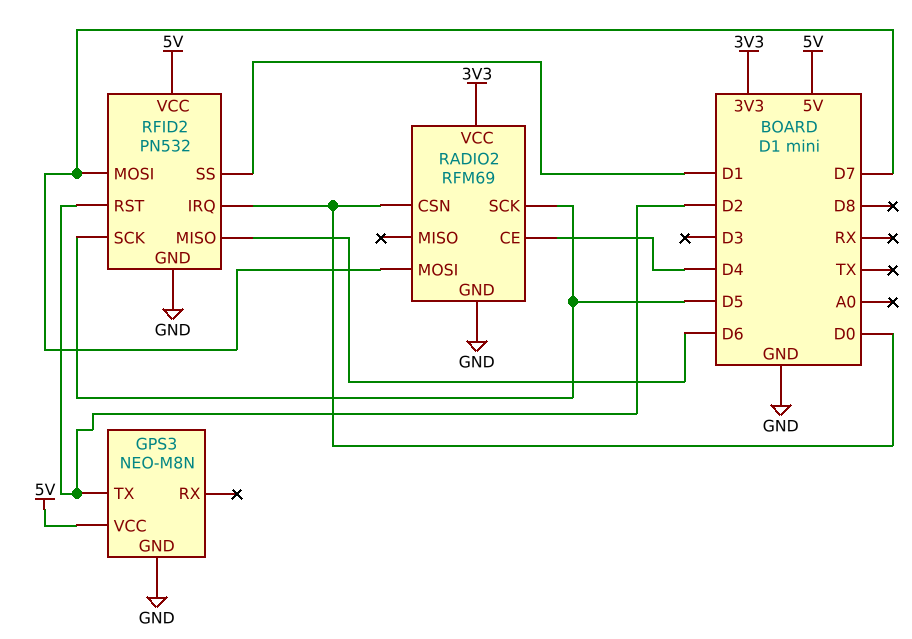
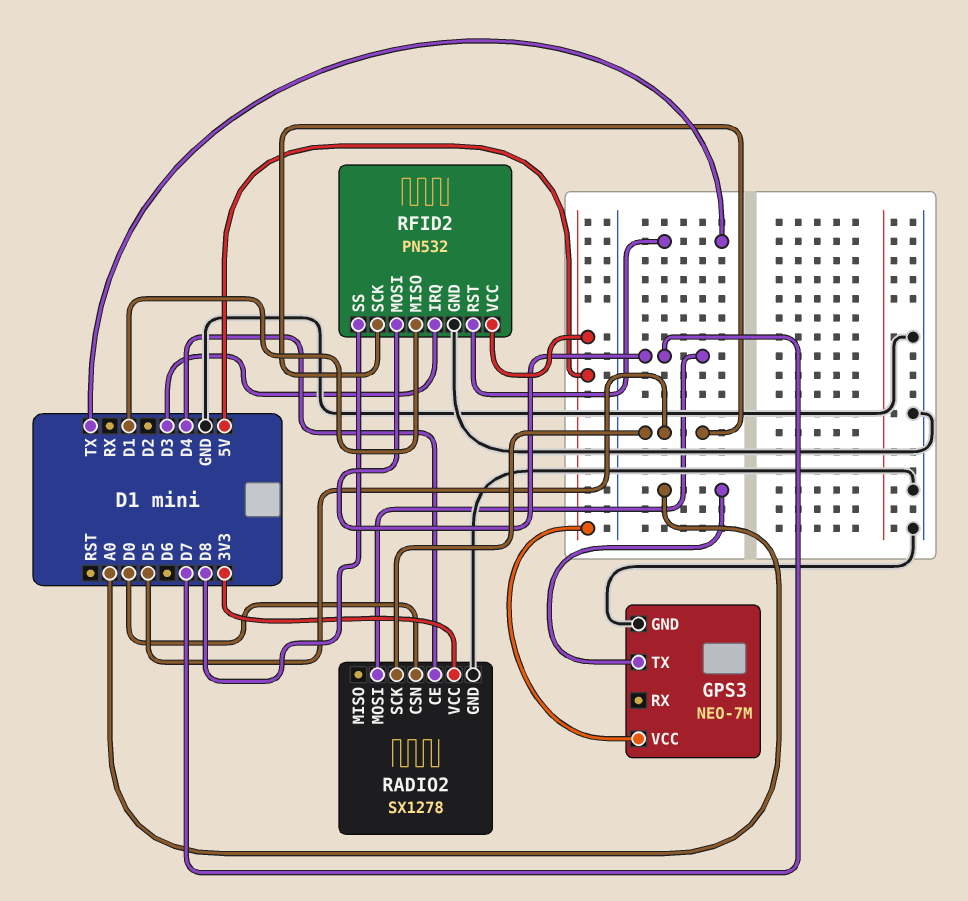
GPS3: NEO-M8N -> NEO-7M
GPS3 pin TX: D2 -> A0
RADIO2: RFM69 -> SX1278
RFID2 pin IRQ: D0 -> D3
RFID2 pin MISO: D6 -> D1
RFID2 pin RST: D2 -> TX
RFID2 pin SS: D1 -> D8

